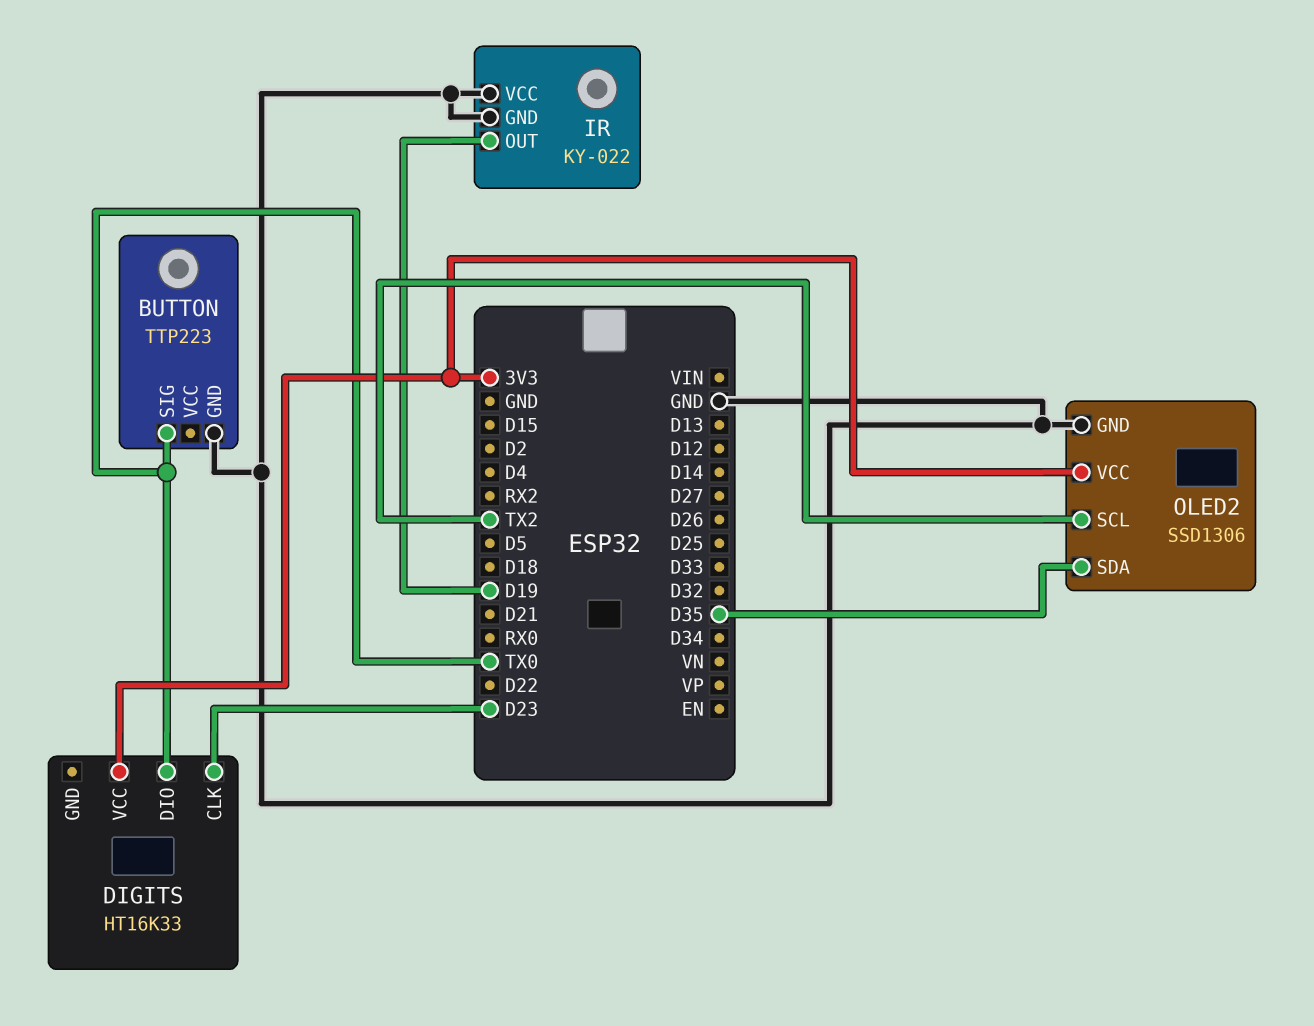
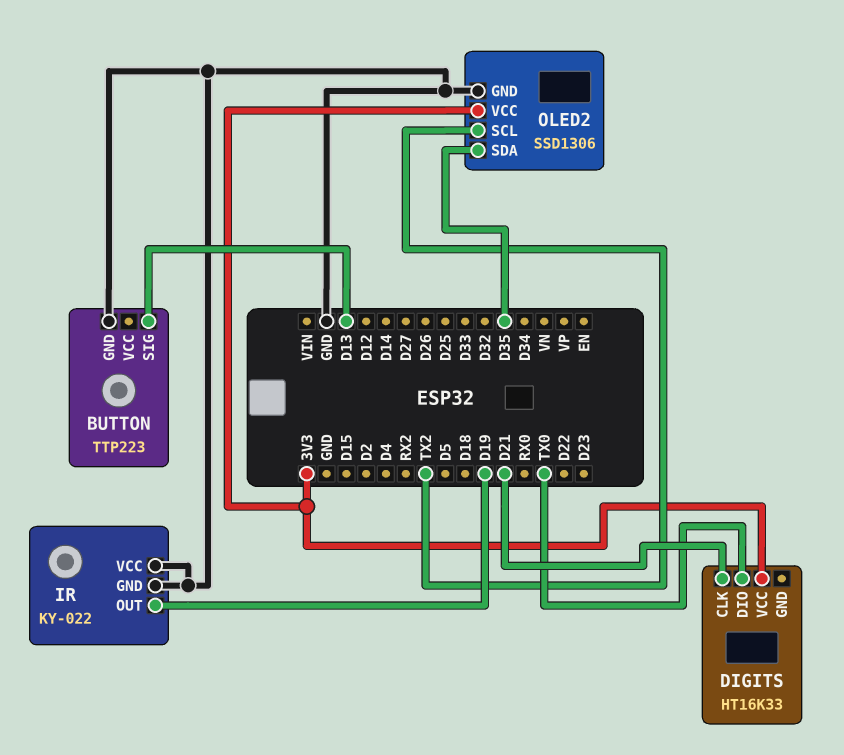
BUTTON pin SIG: TX0 -> D13
DIGITS pin CLK: D23 -> D21

